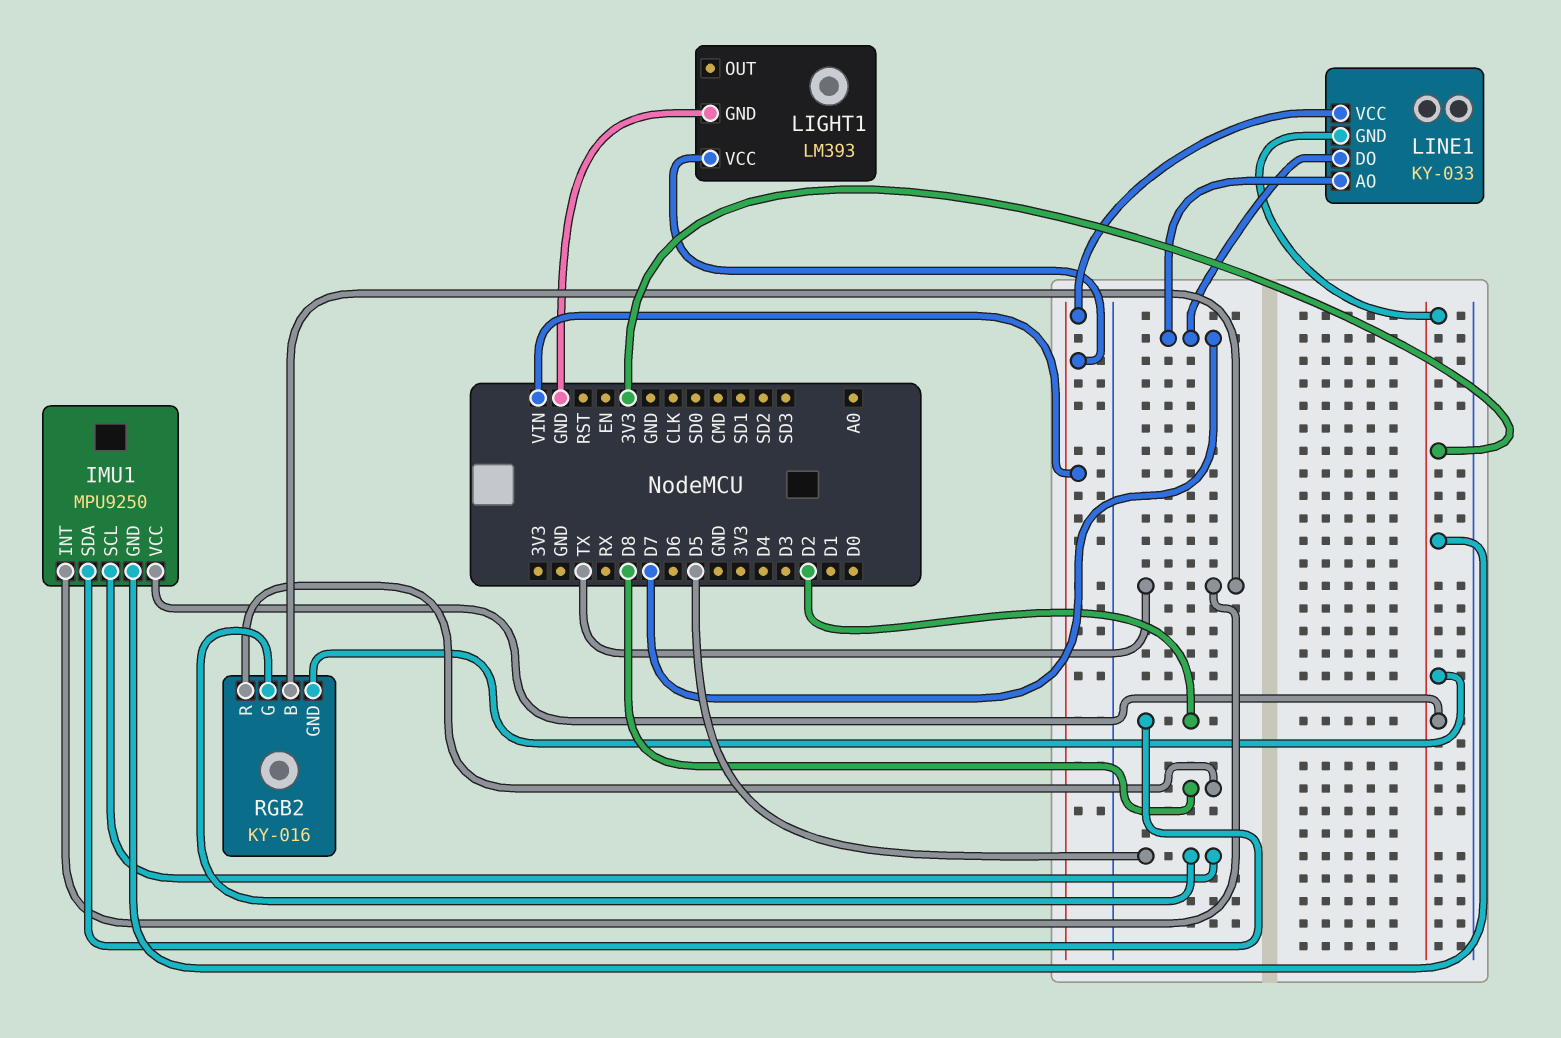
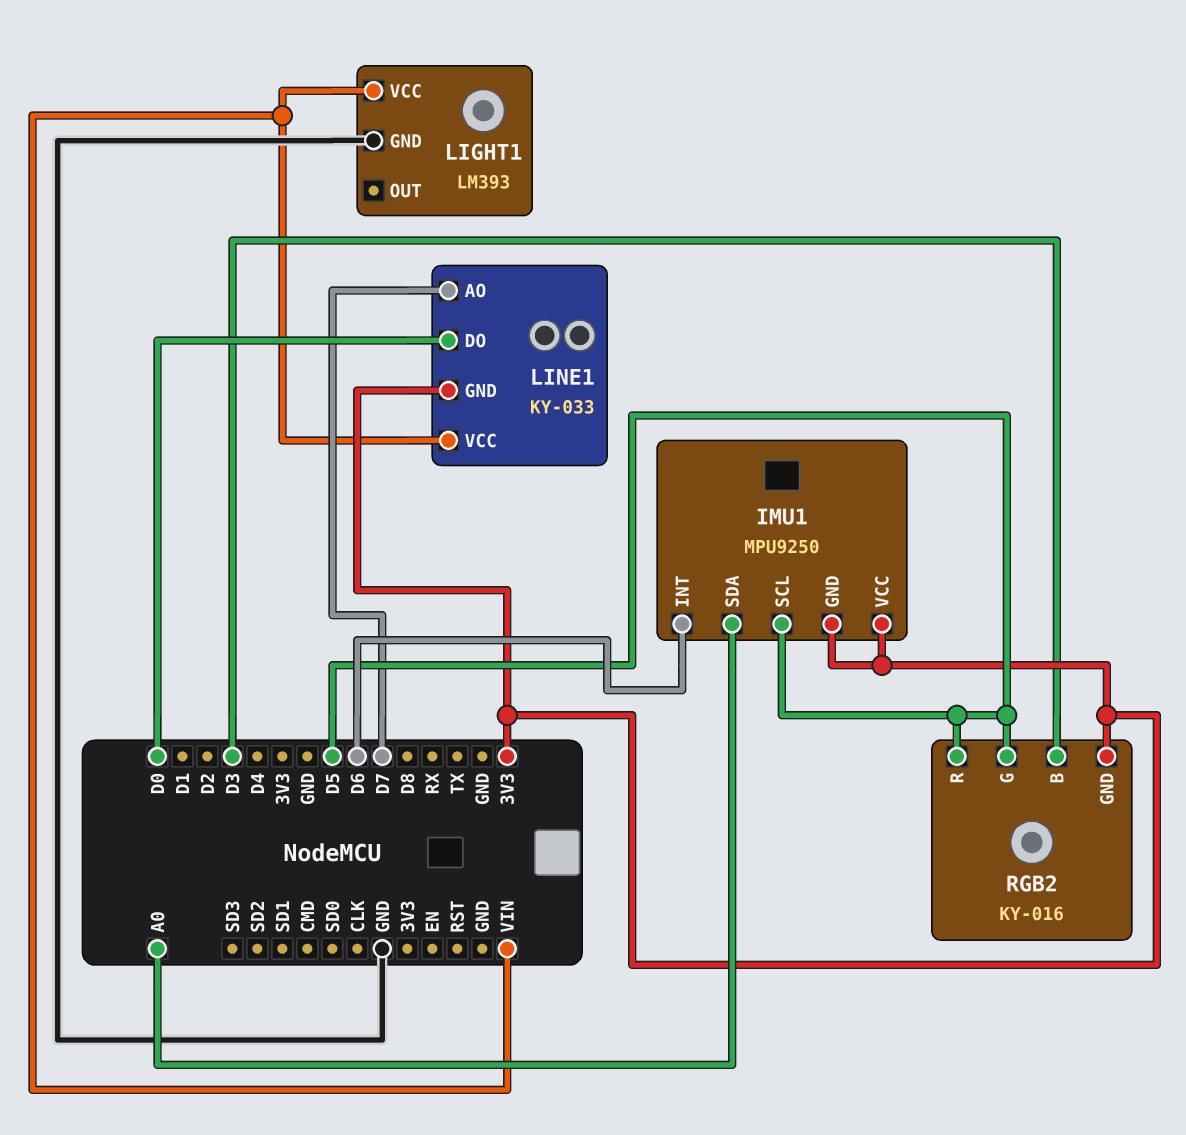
IMU1 pin INT: TX -> D6
IMU1 pin SDA: D2 -> A0
LINE1 pin DO: D7 -> D0
RGB2 pin B: TX -> D3
RGB2 pin R: D8 -> D5

